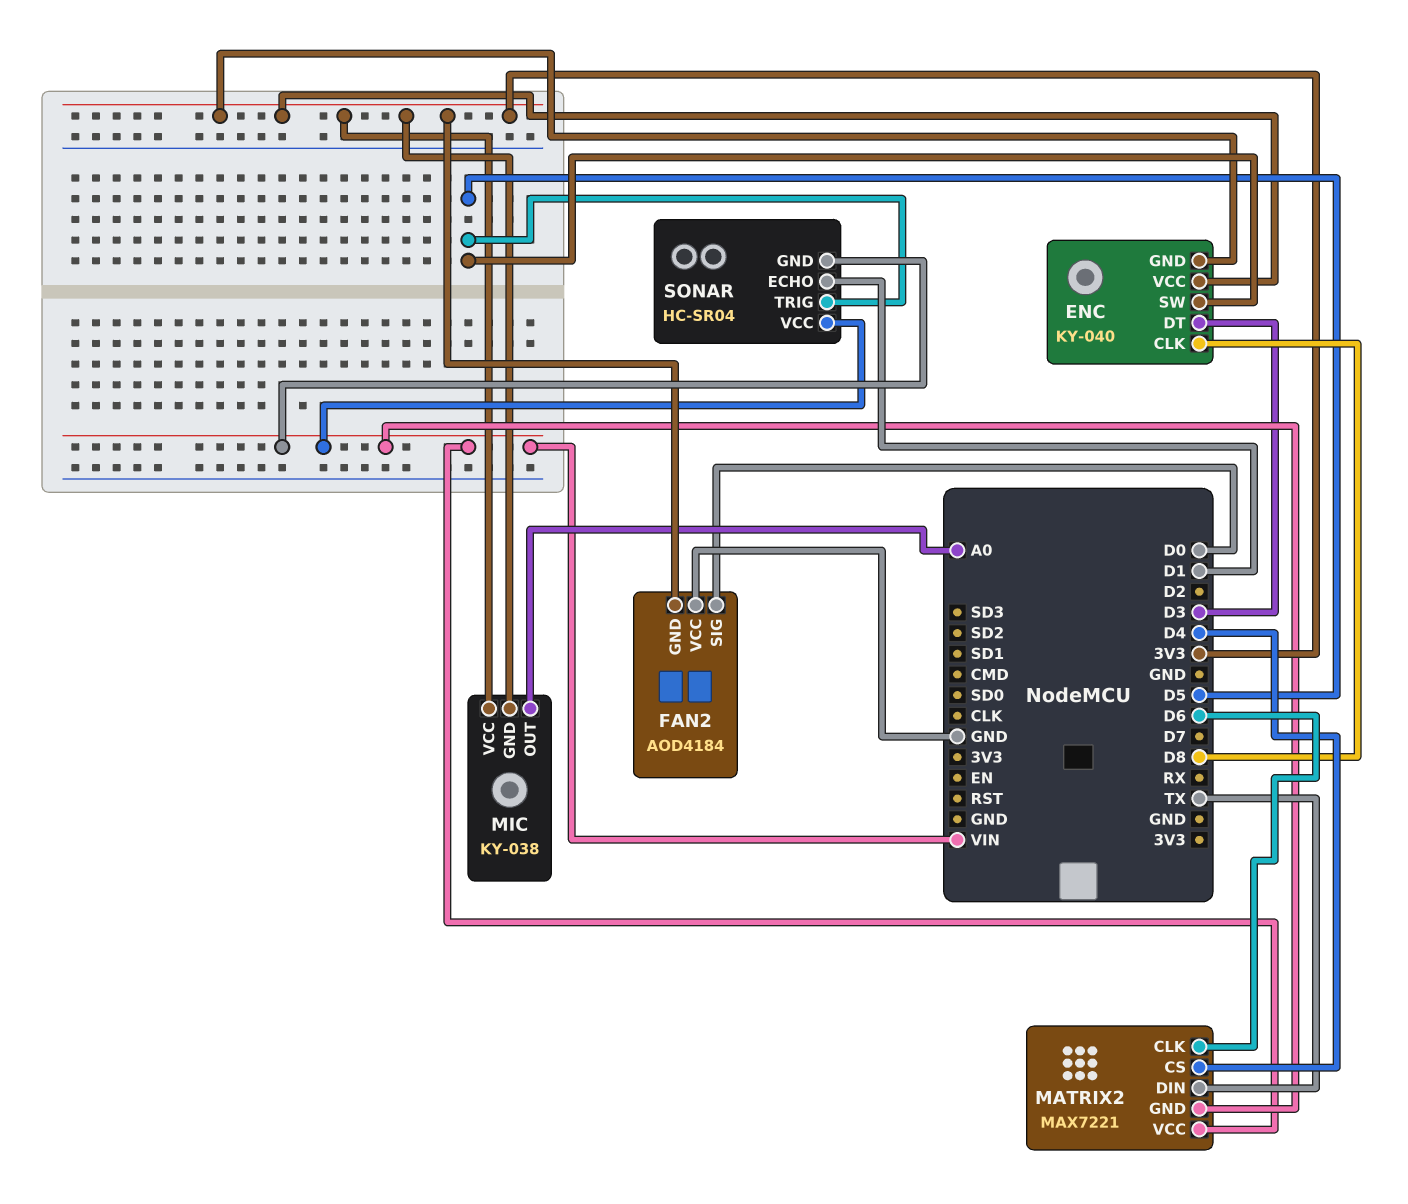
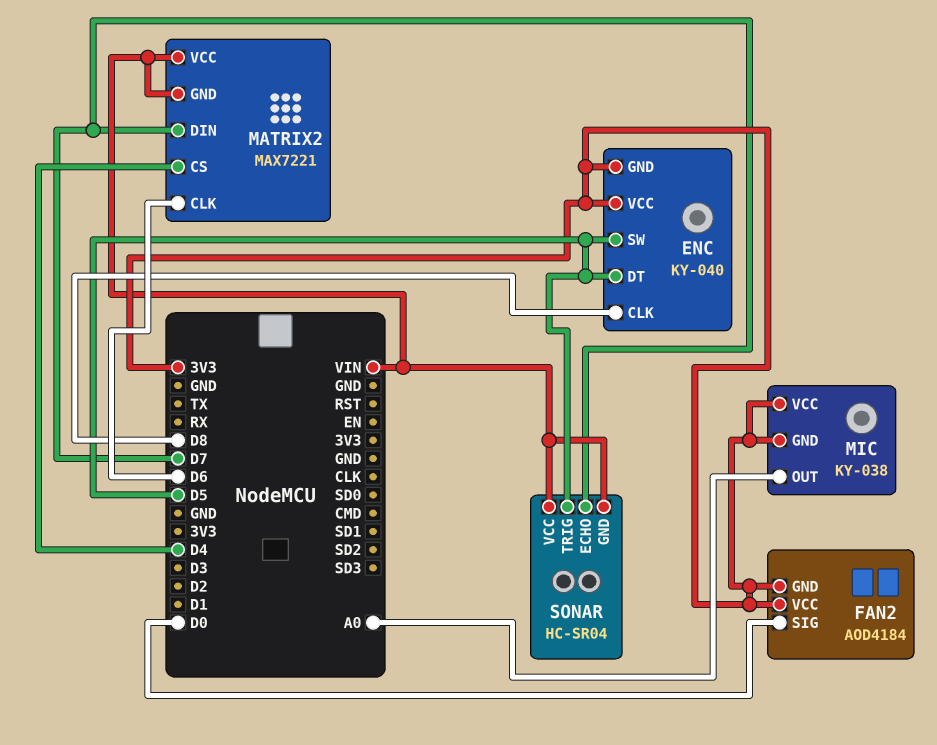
ENC pin DT: D3 -> D5
FAN2 pin VCC: GND -> 3V3
MATRIX2 pin DIN: TX -> D7
SONAR pin ECHO: D1 -> D7

